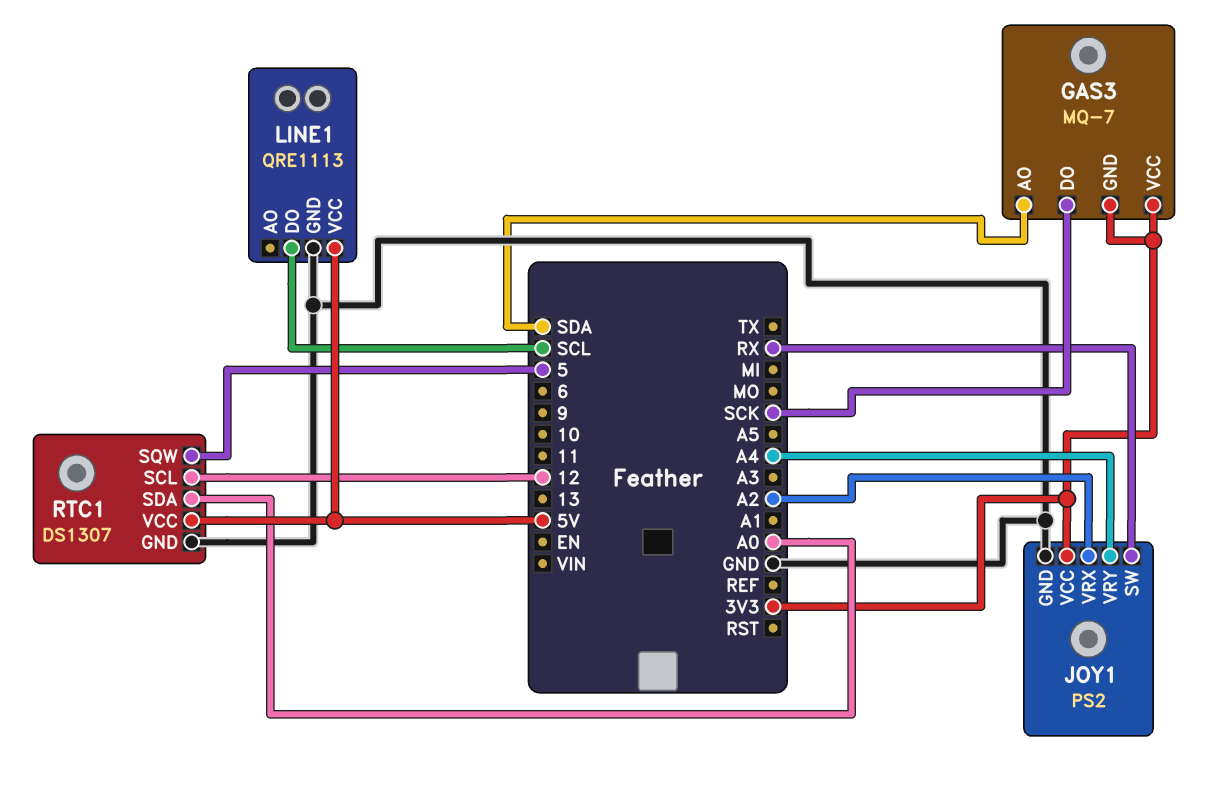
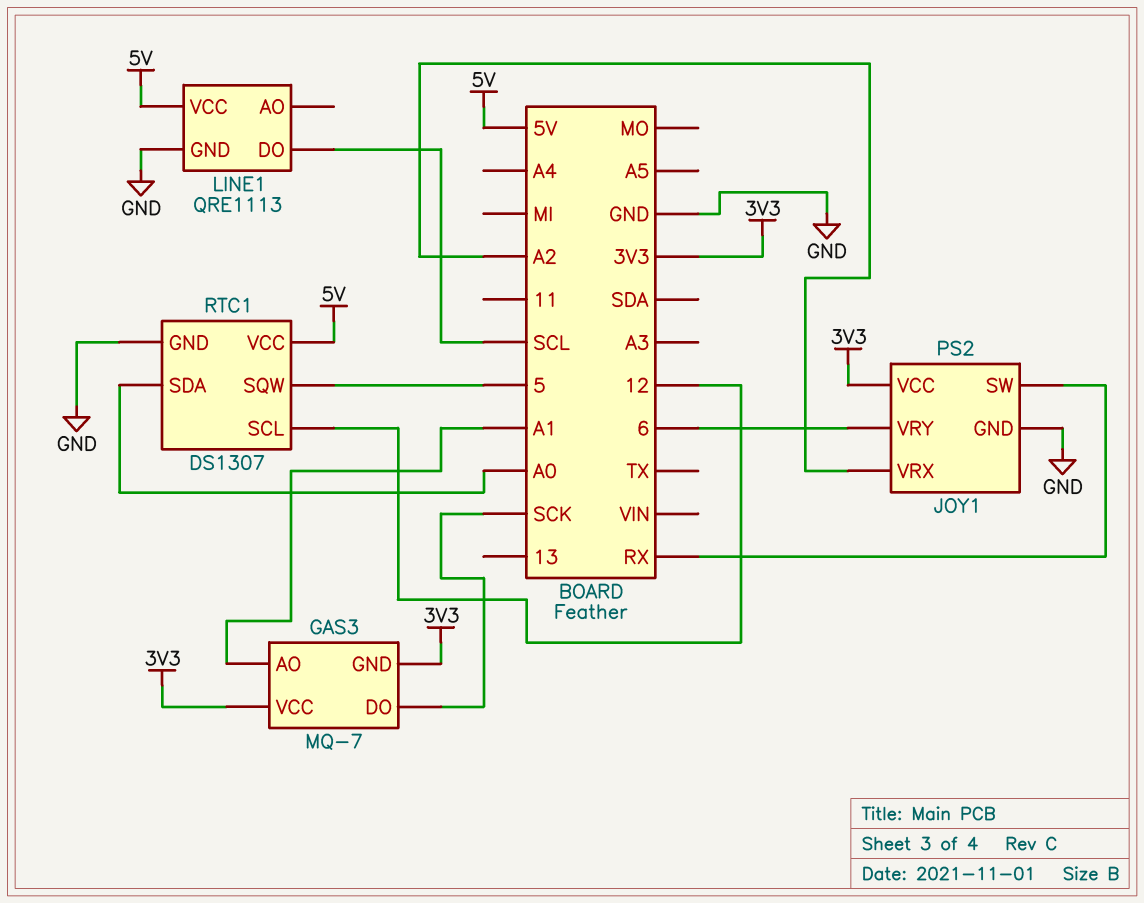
GAS3 pin AO: SDA -> A1
JOY1 pin VRY: A4 -> 6

